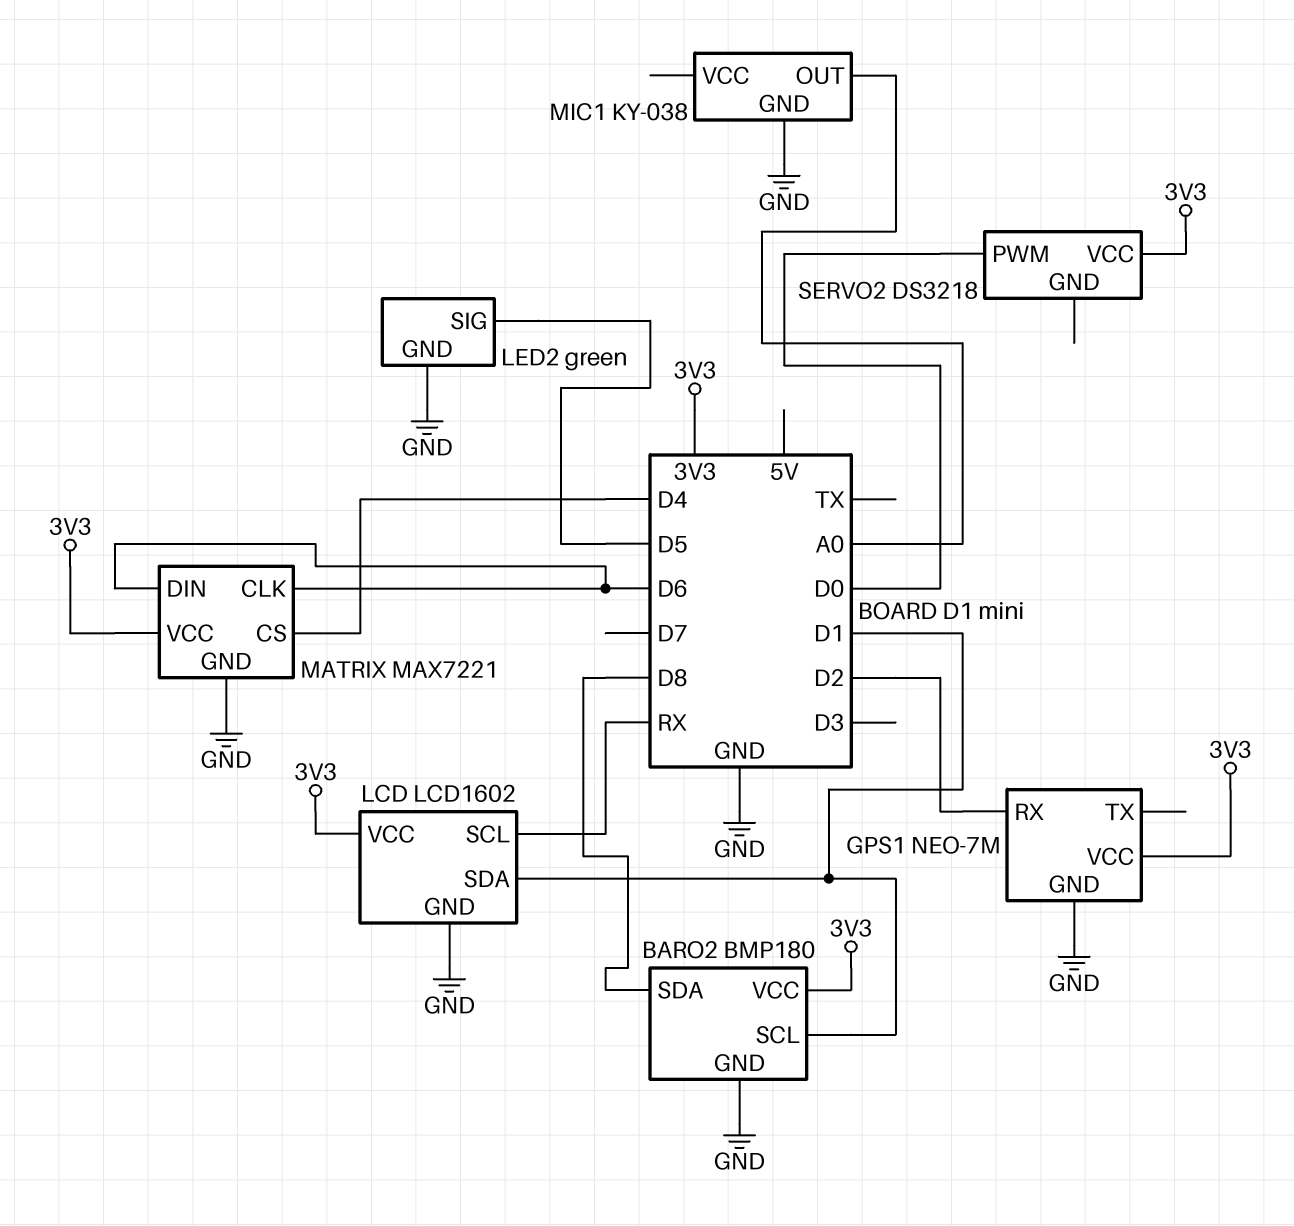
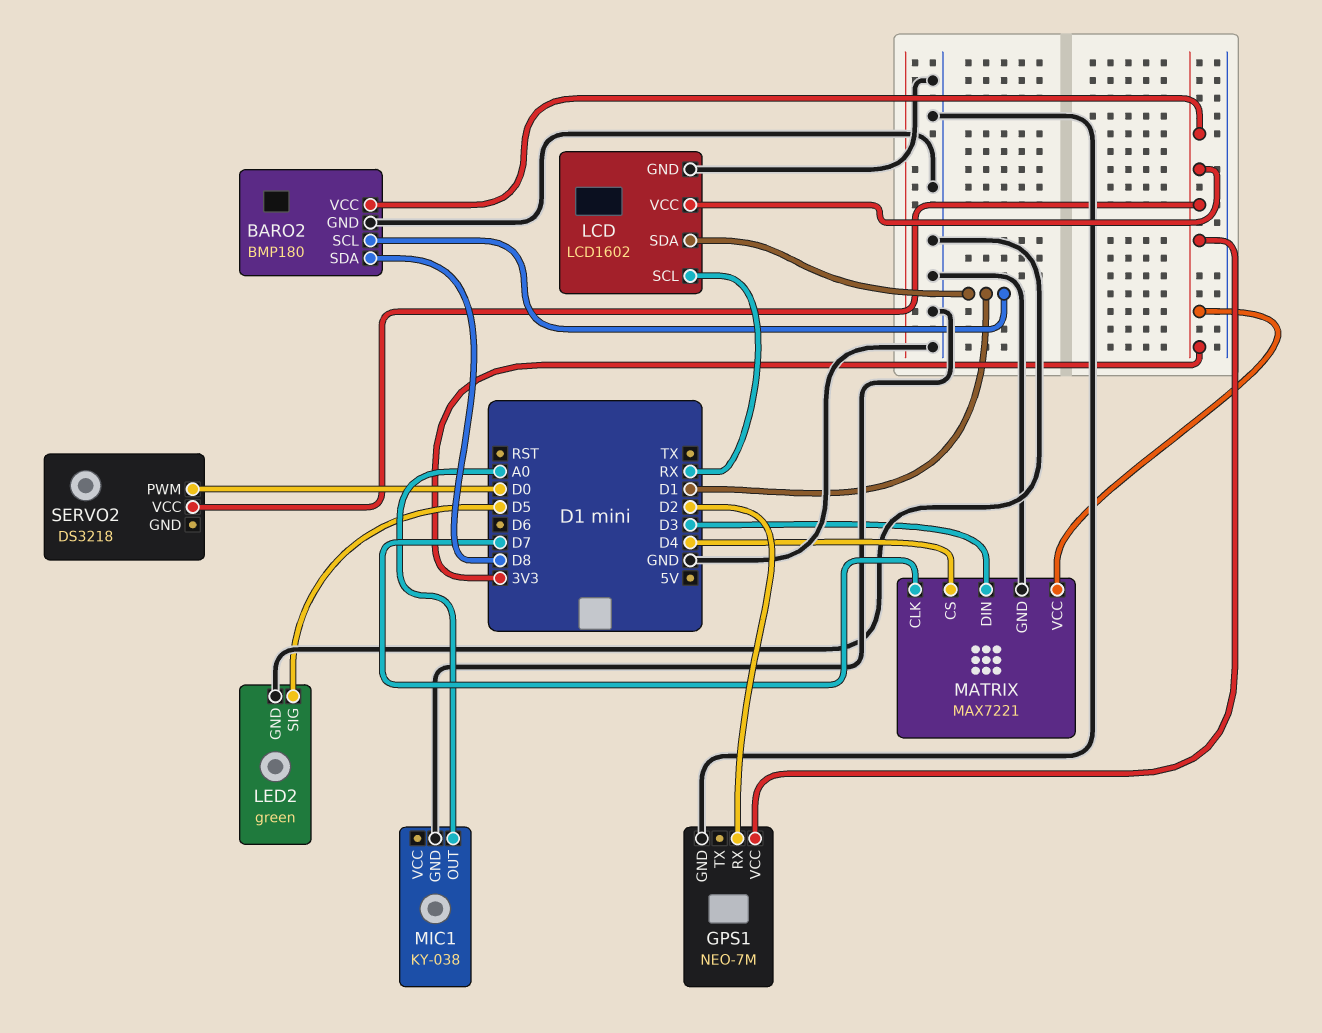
MATRIX pin CLK: D6 -> D7
MATRIX pin DIN: D6 -> D3

